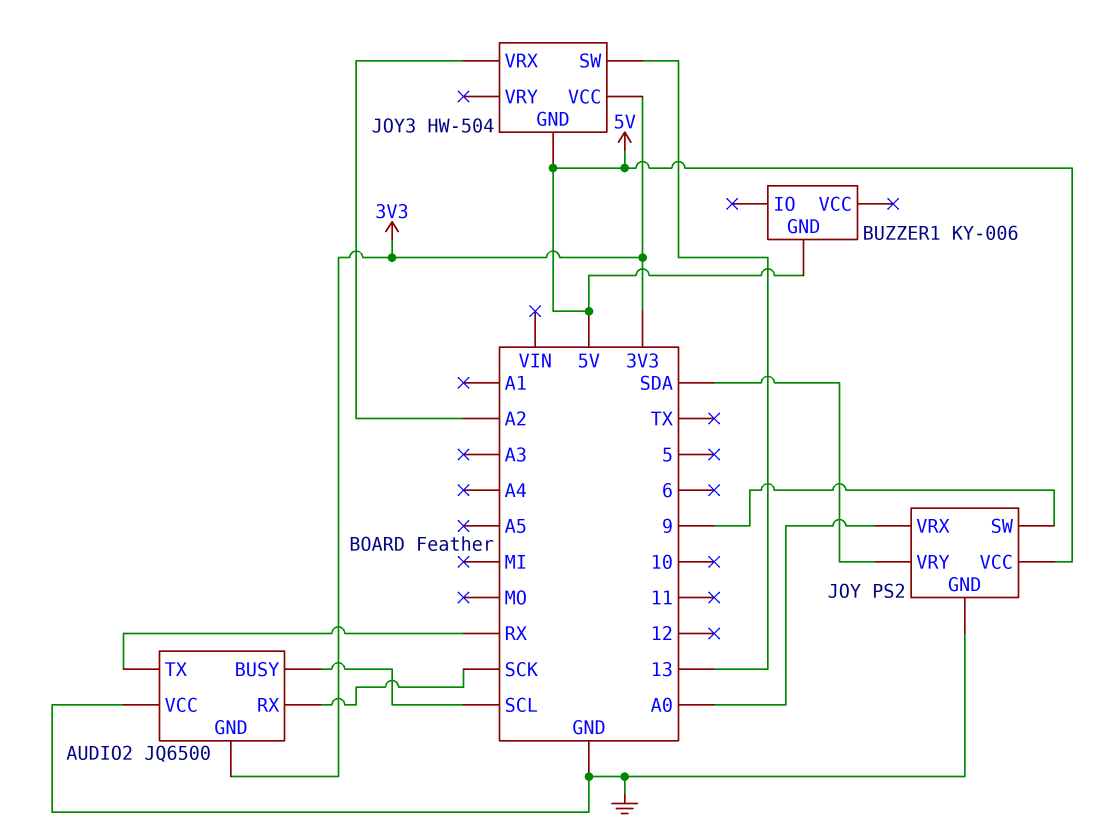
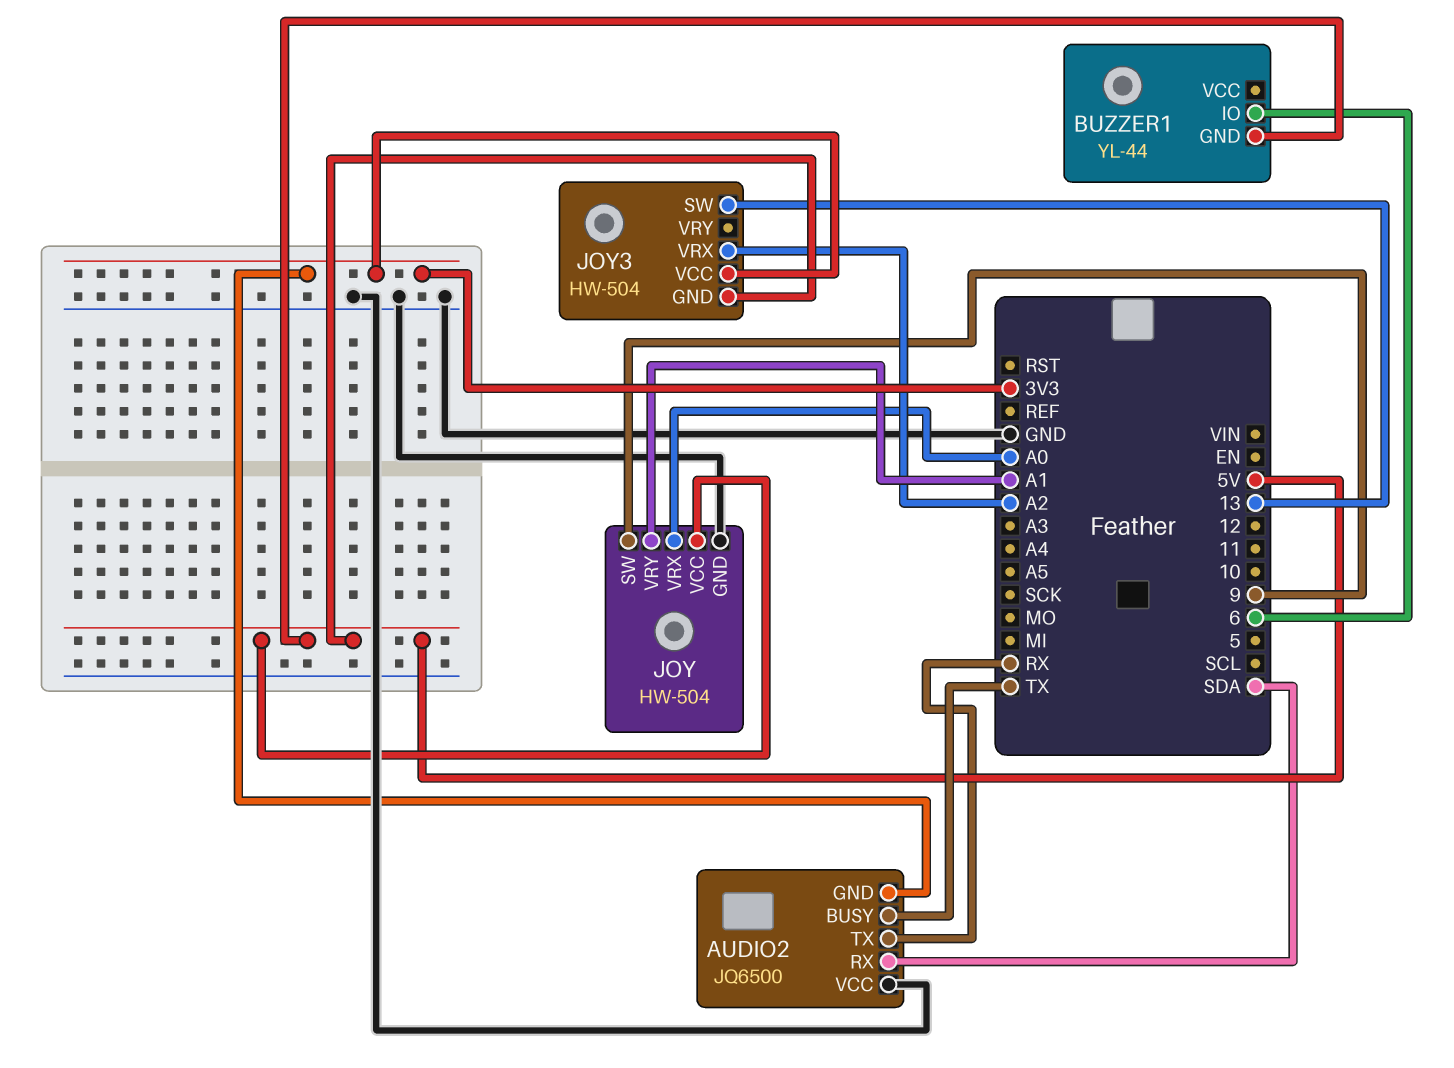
AUDIO2 pin BUSY: SCL -> TX
AUDIO2 pin RX: SCK -> SDA
BUZZER1: KY-006 -> YL-44
BUZZER1 pin IO: none -> 6
JOY: PS2 -> HW-504
JOY pin VRY: SDA -> A1

